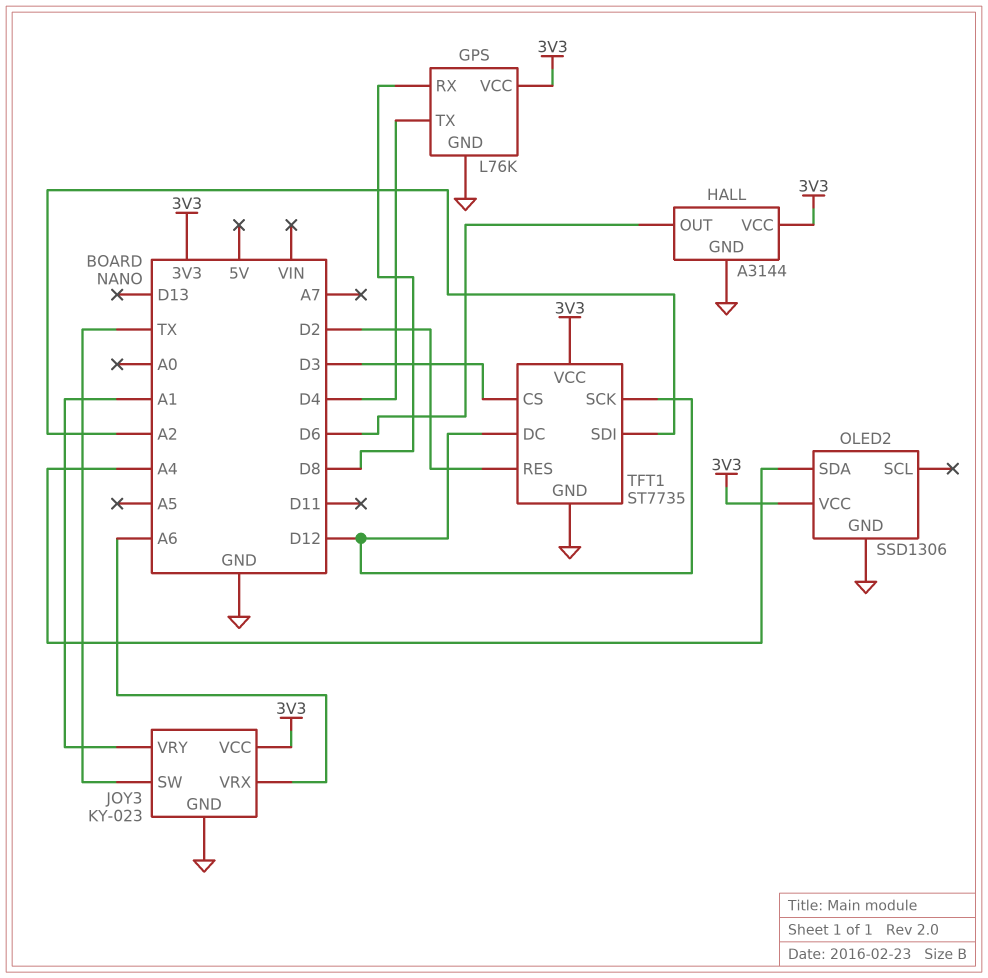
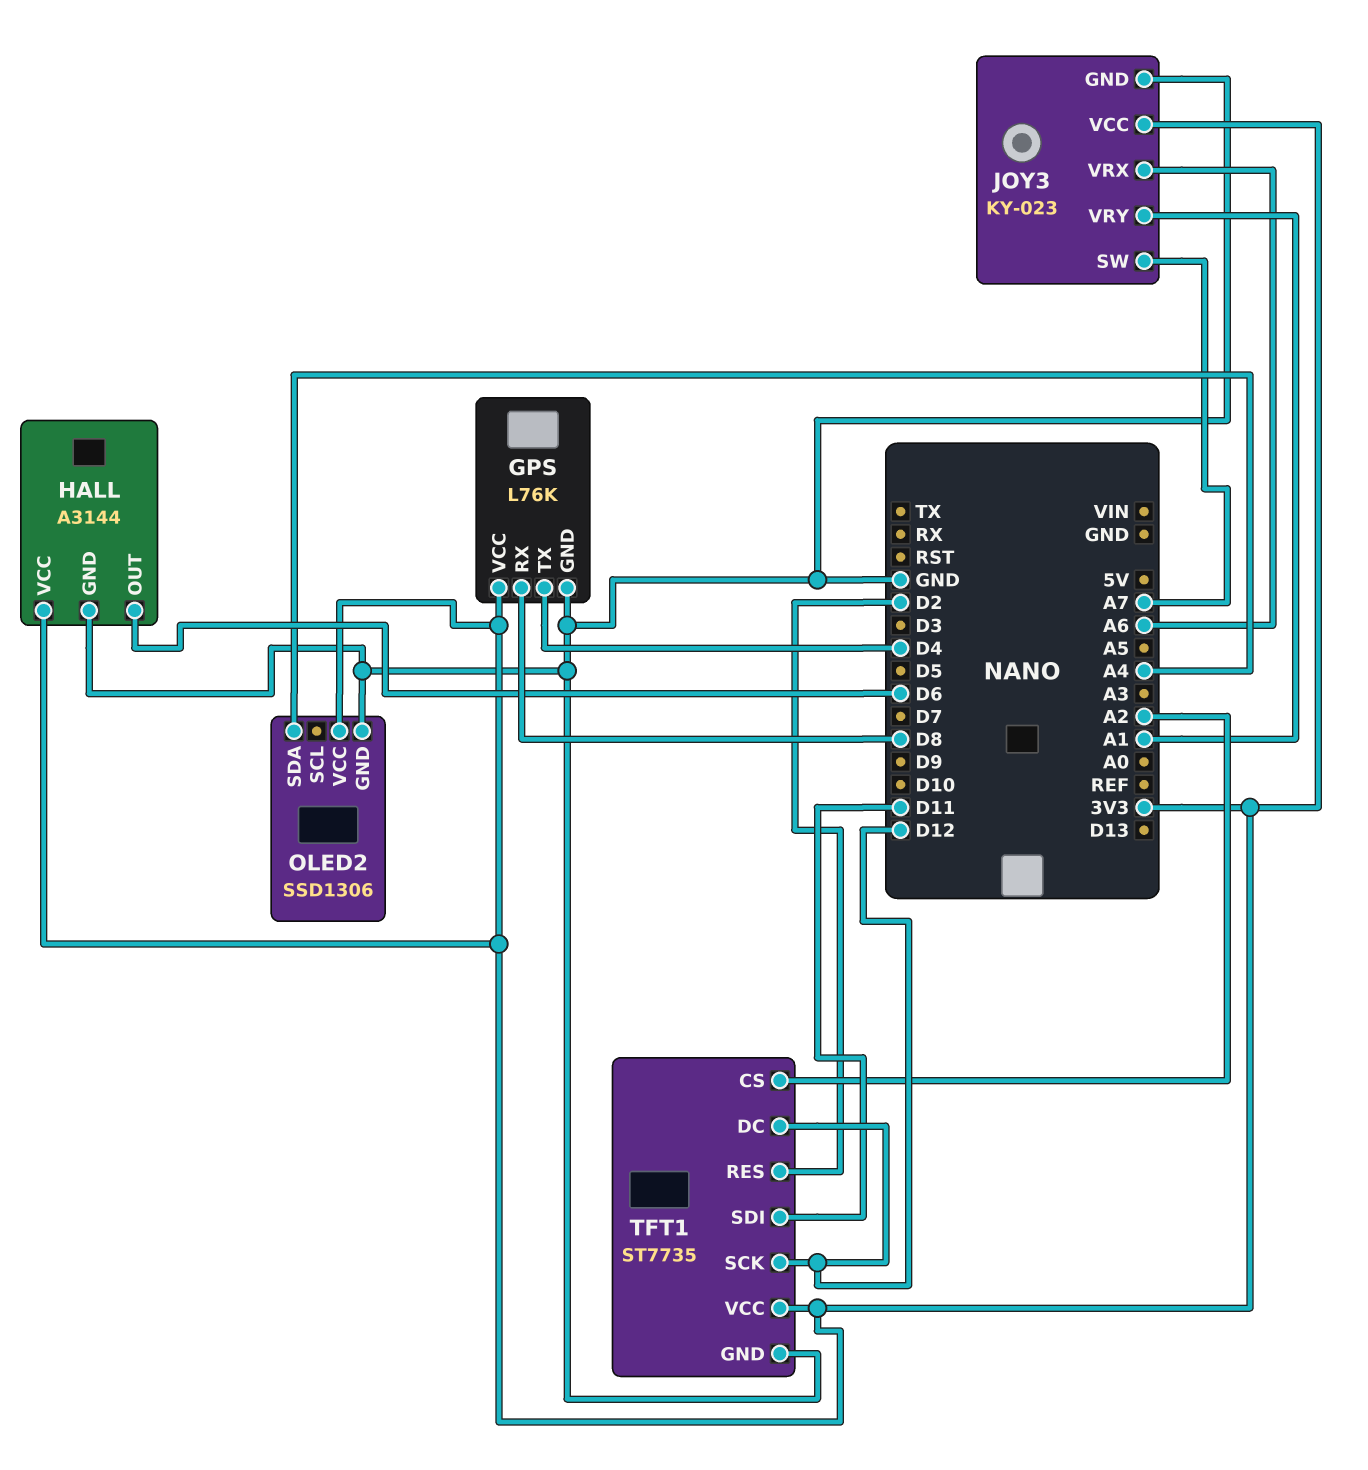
JOY3 pin SW: TX -> A7
TFT1 pin CS: D3 -> A2
TFT1 pin SDI: A2 -> D11

